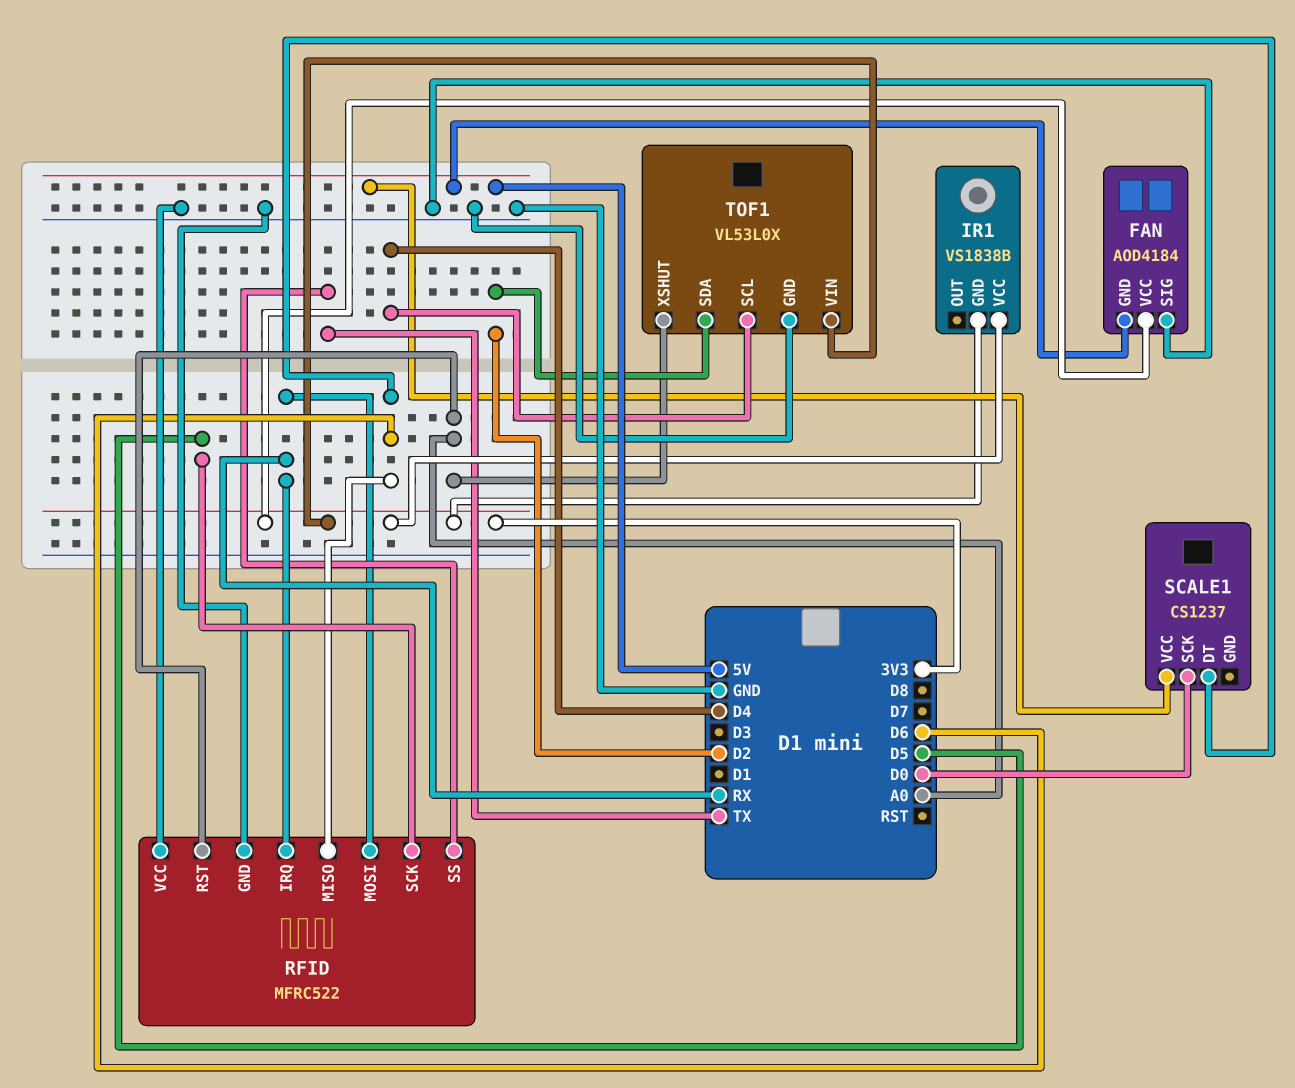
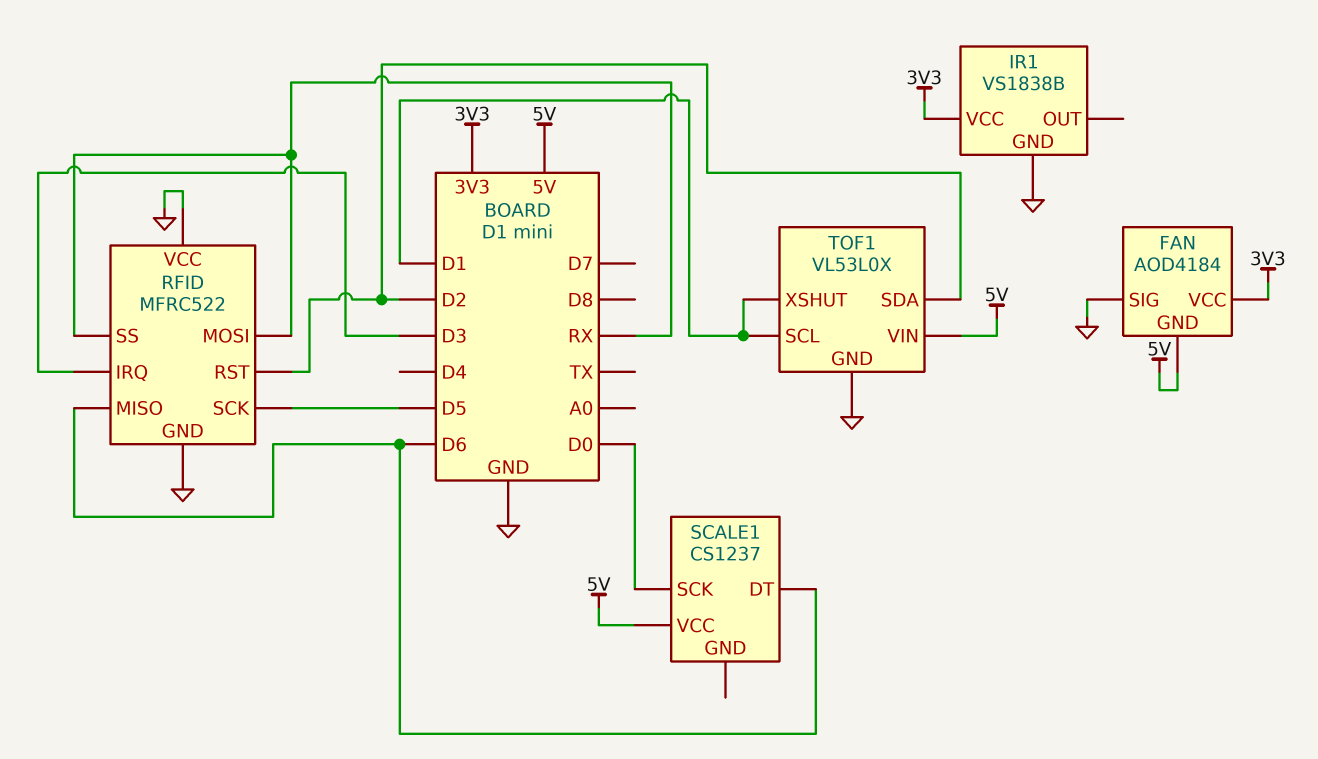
IR1 pin GND: 3V3 -> GND
RFID pin IRQ: RX -> D3
RFID pin RST: A0 -> D2
RFID pin SS: TX -> RX
TOF1 pin SCL: D4 -> D1
TOF1 pin VIN: 3V3 -> 5V
TOF1 pin XSHUT: A0 -> D1

